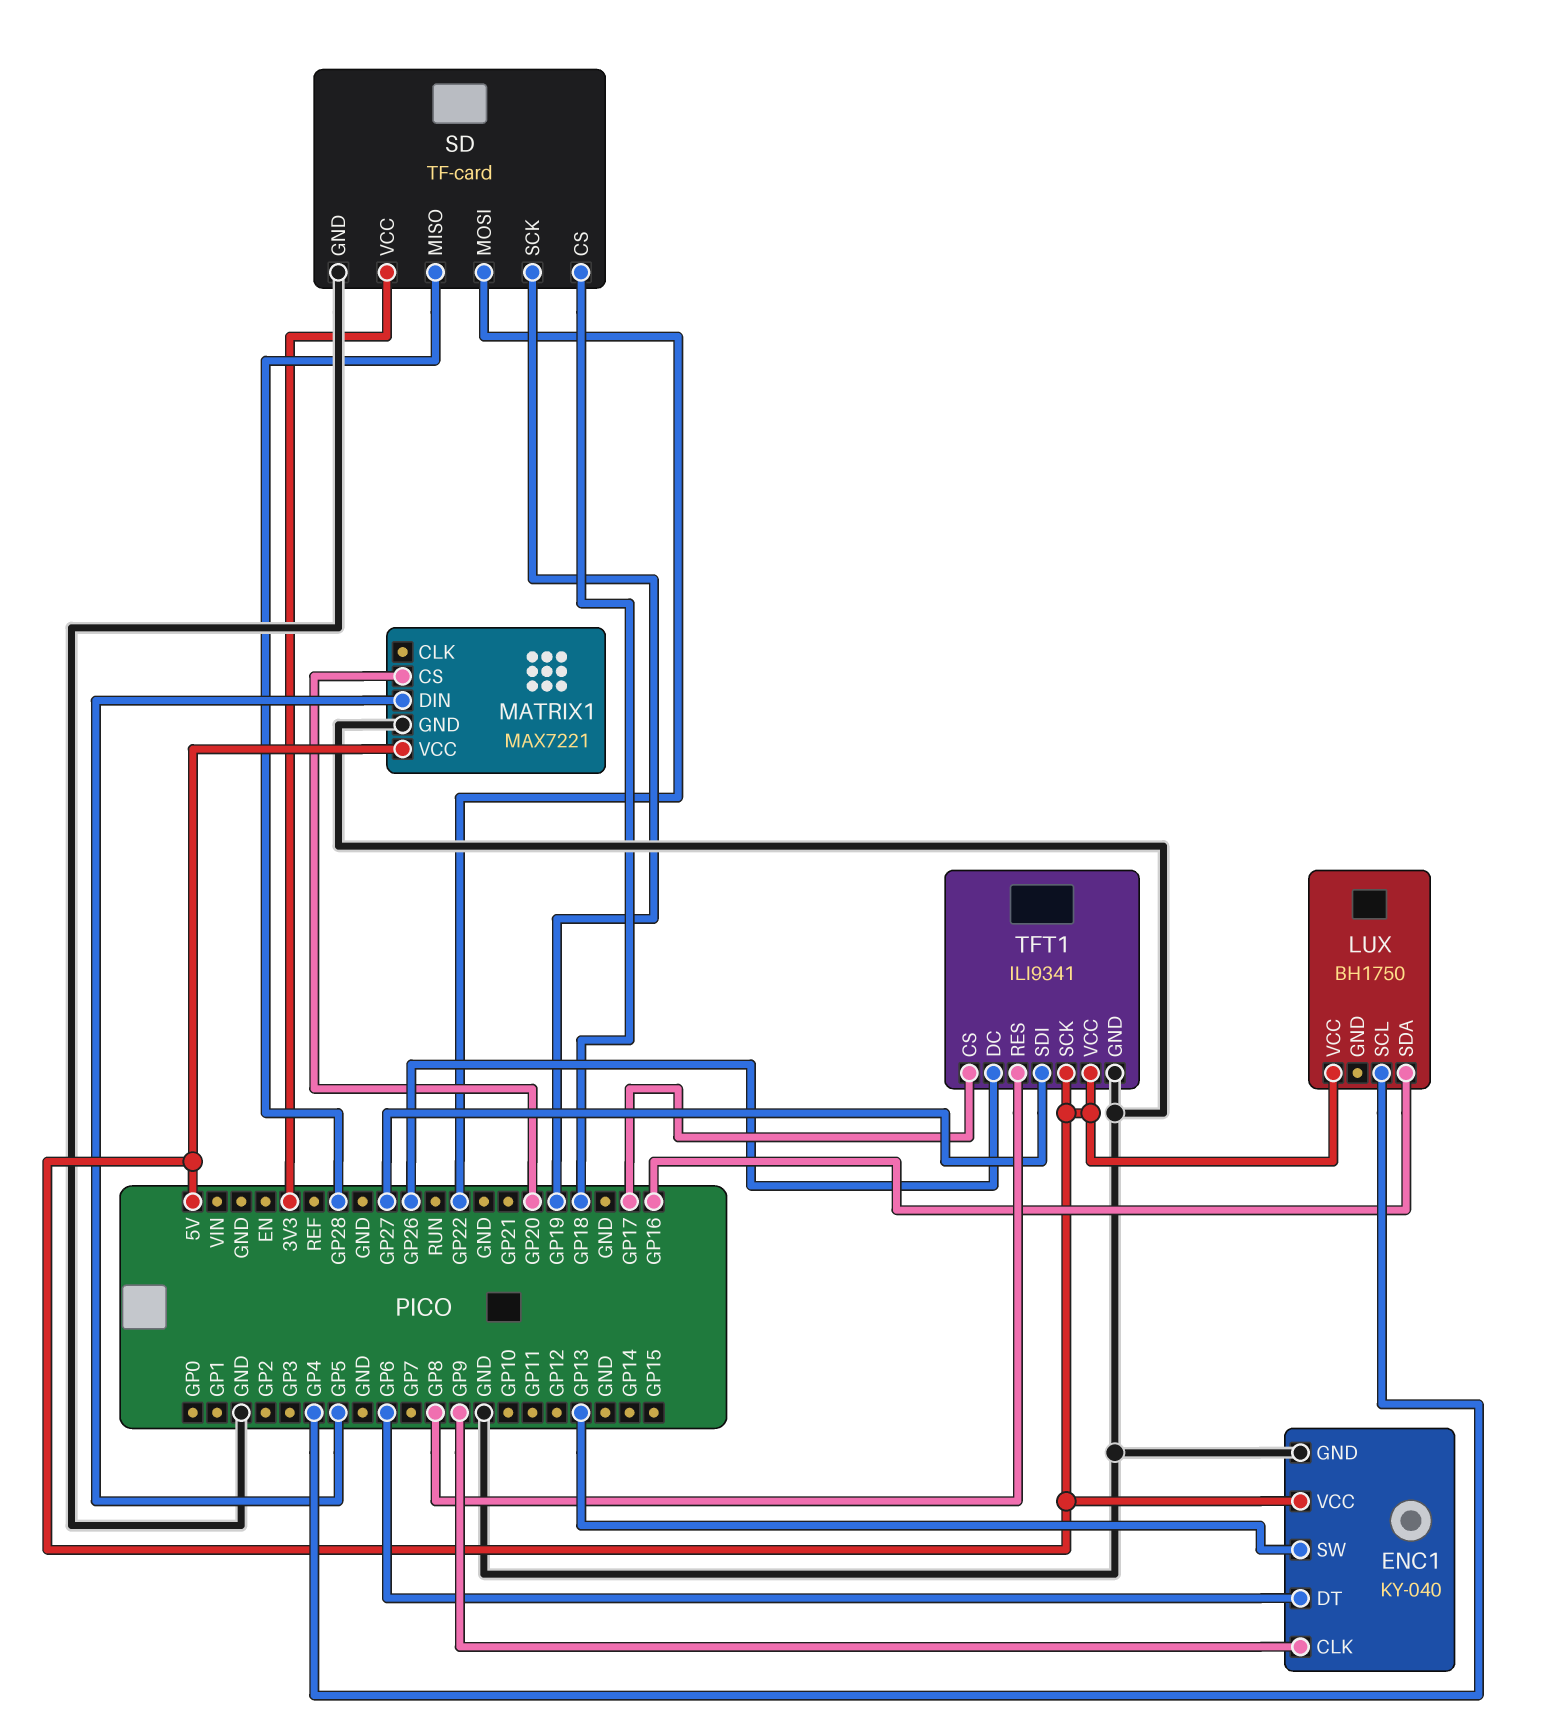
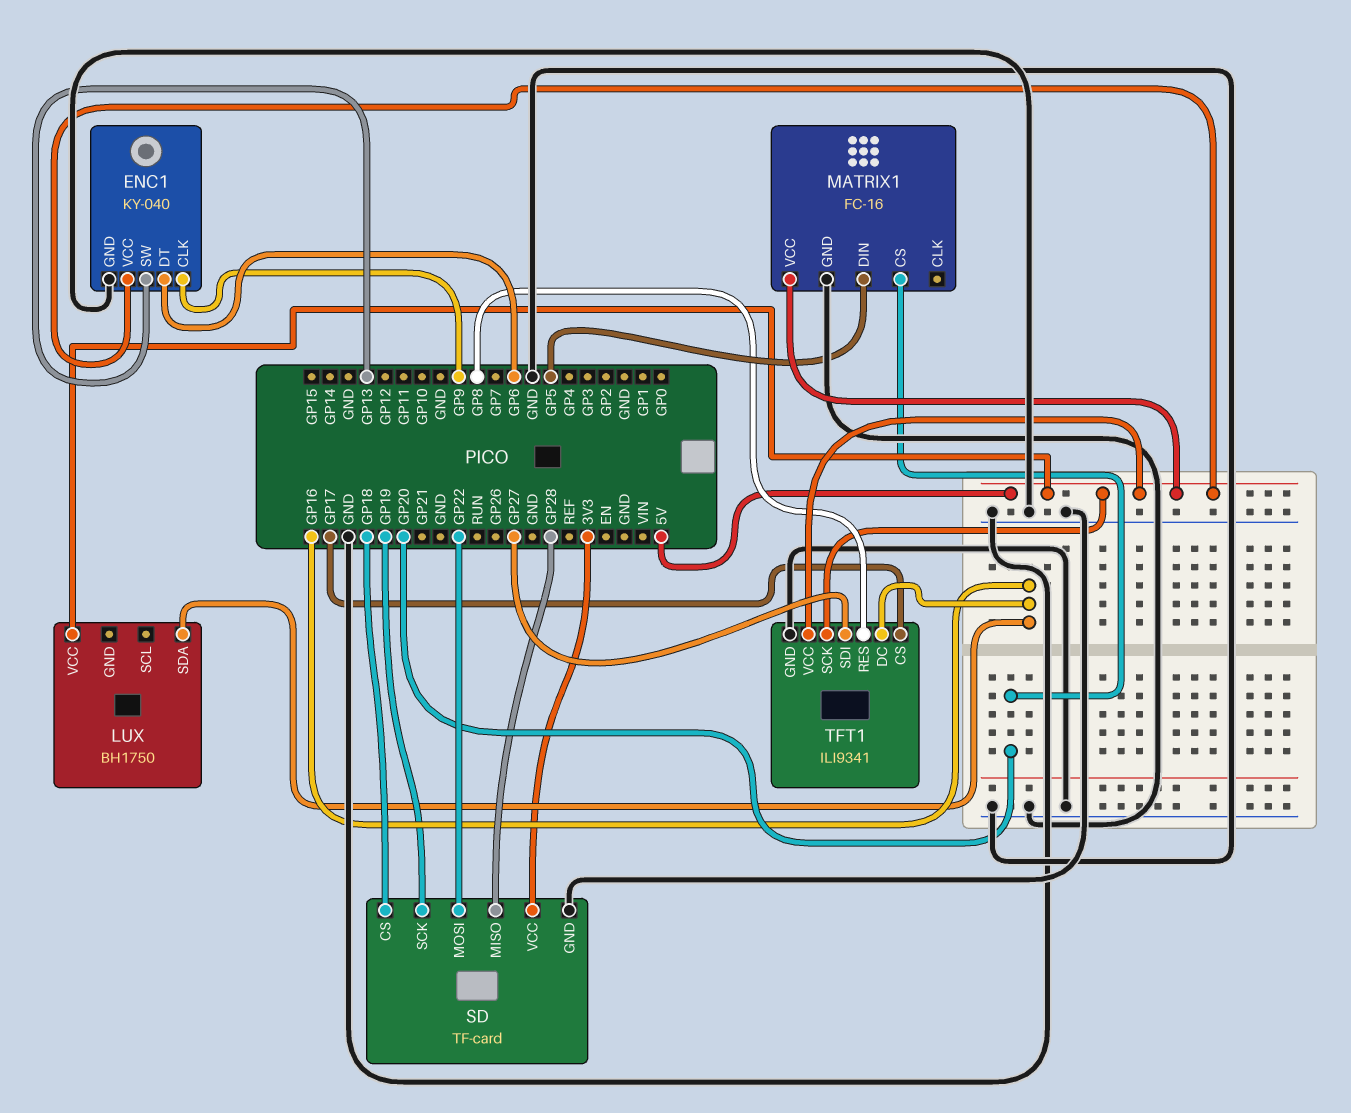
LUX pin SCL: GP4 -> none
MATRIX1: MAX7221 -> FC-16
TFT1 pin DC: GP26 -> GP16

